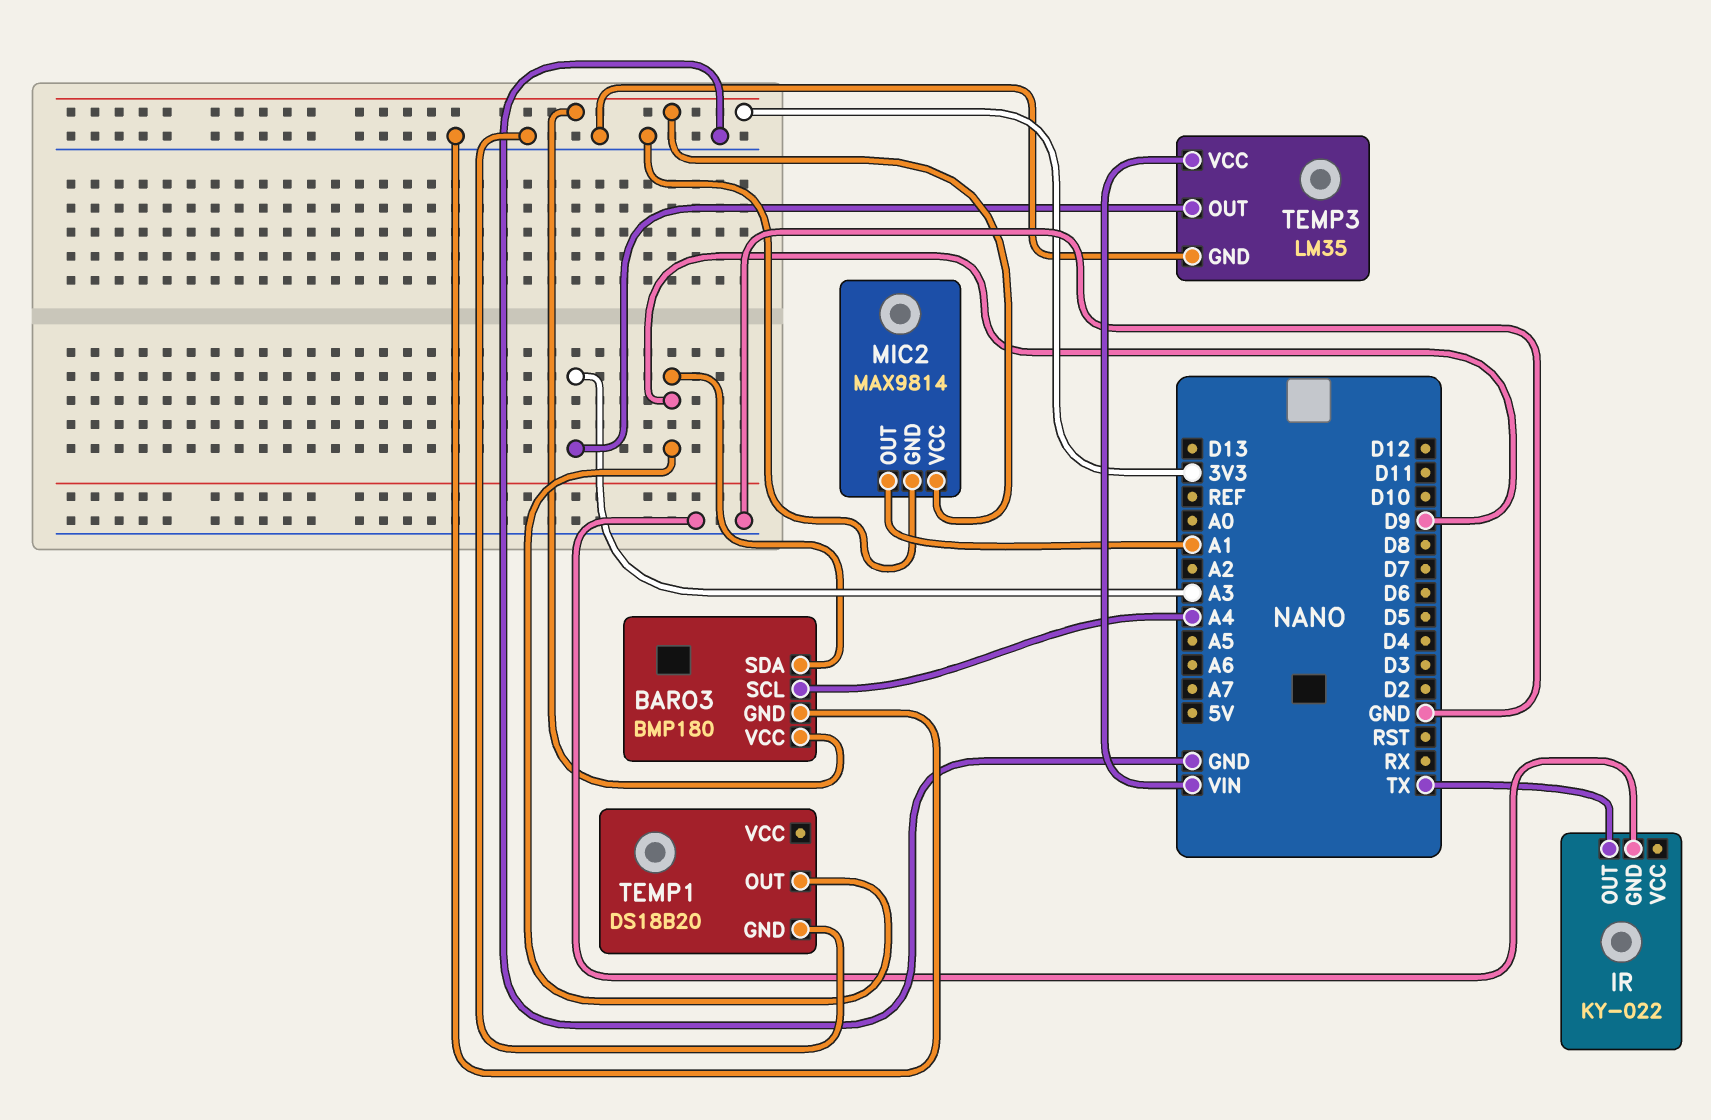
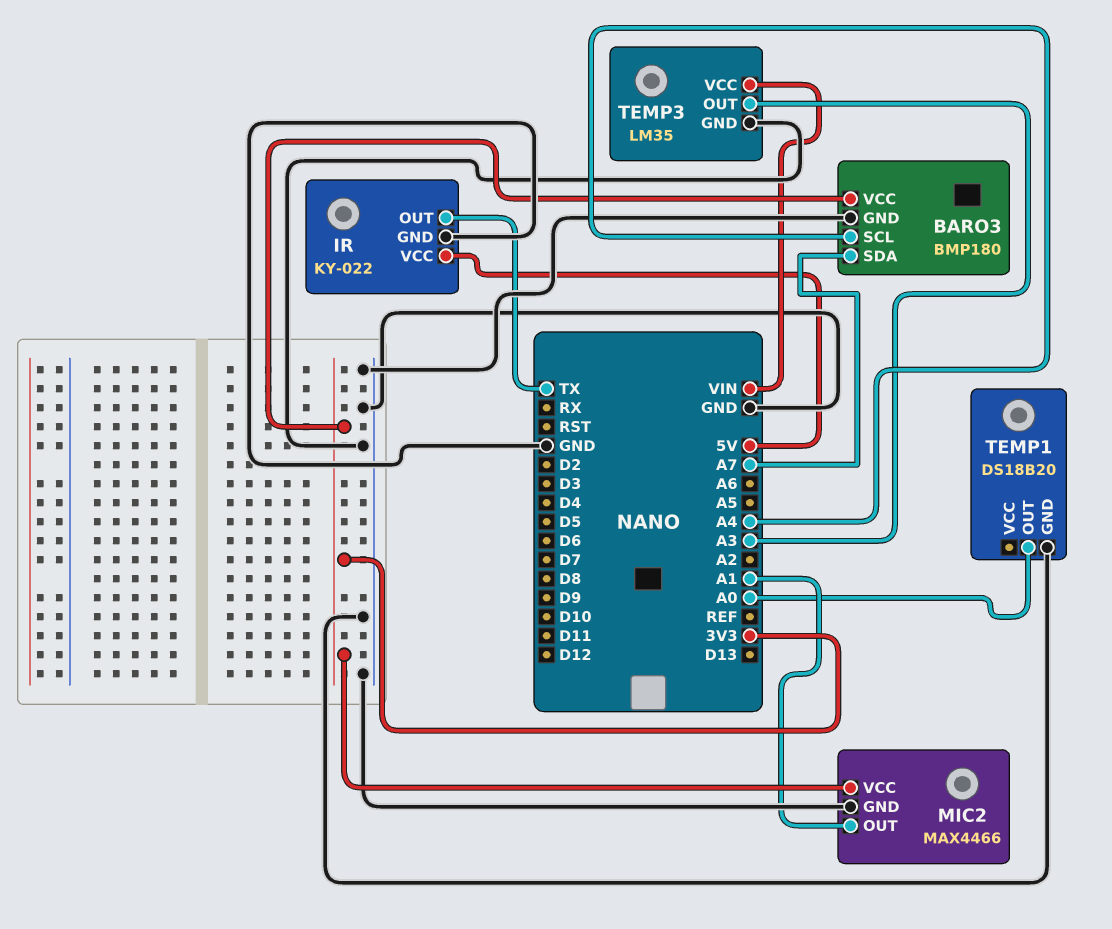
BARO3 pin SDA: D9 -> A7
IR pin VCC: none -> 5V
MIC2: MAX9814 -> MAX4466
TEMP1 pin OUT: D9 -> A0

